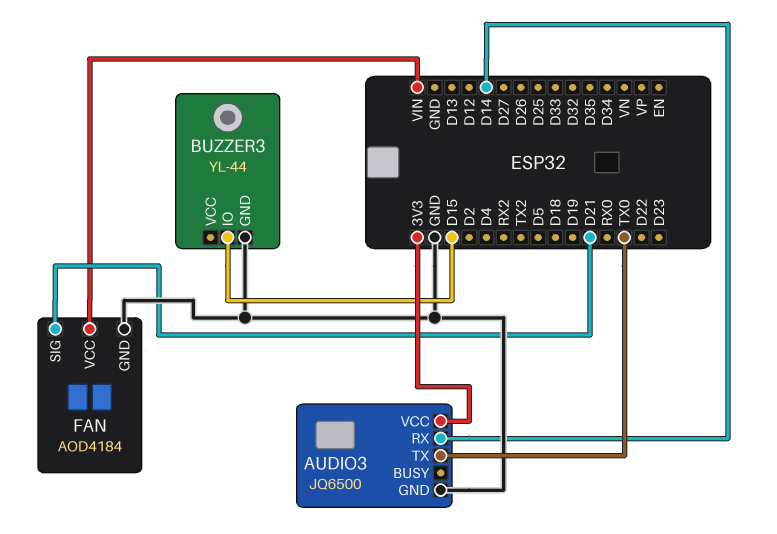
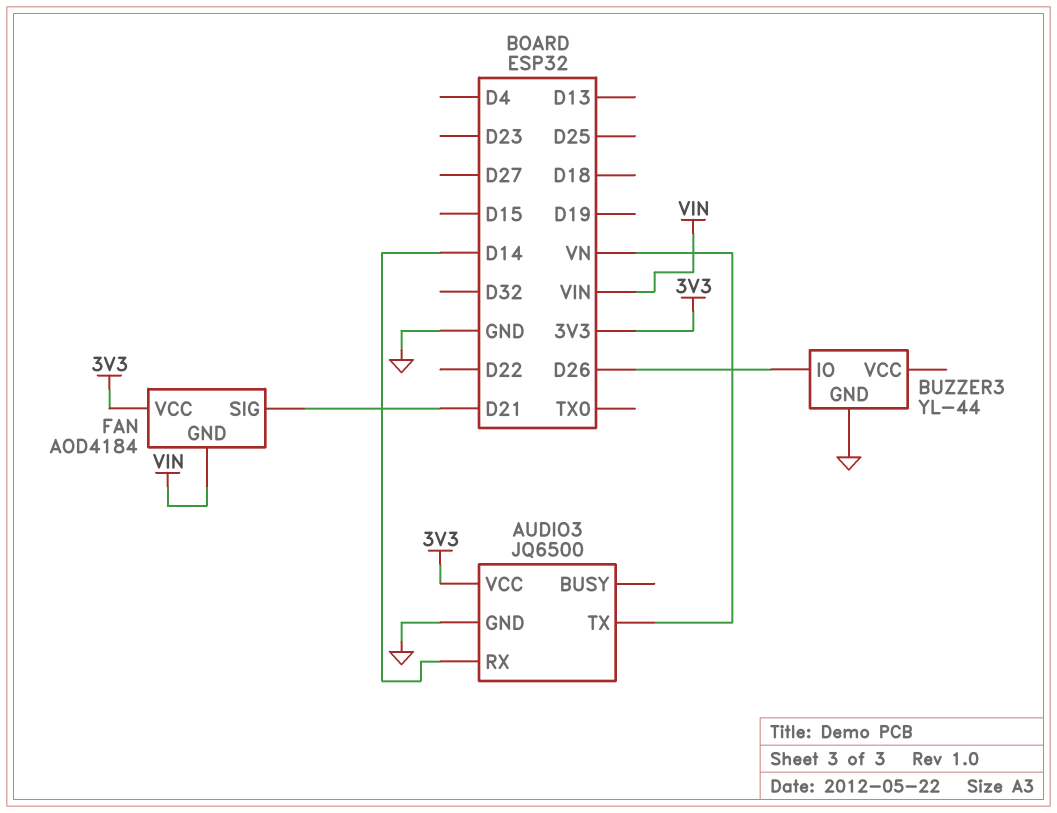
AUDIO3 pin TX: TX0 -> VN
BUZZER3 pin IO: D15 -> D26
FAN pin GND: GND -> VIN
FAN pin VCC: VIN -> 3V3

